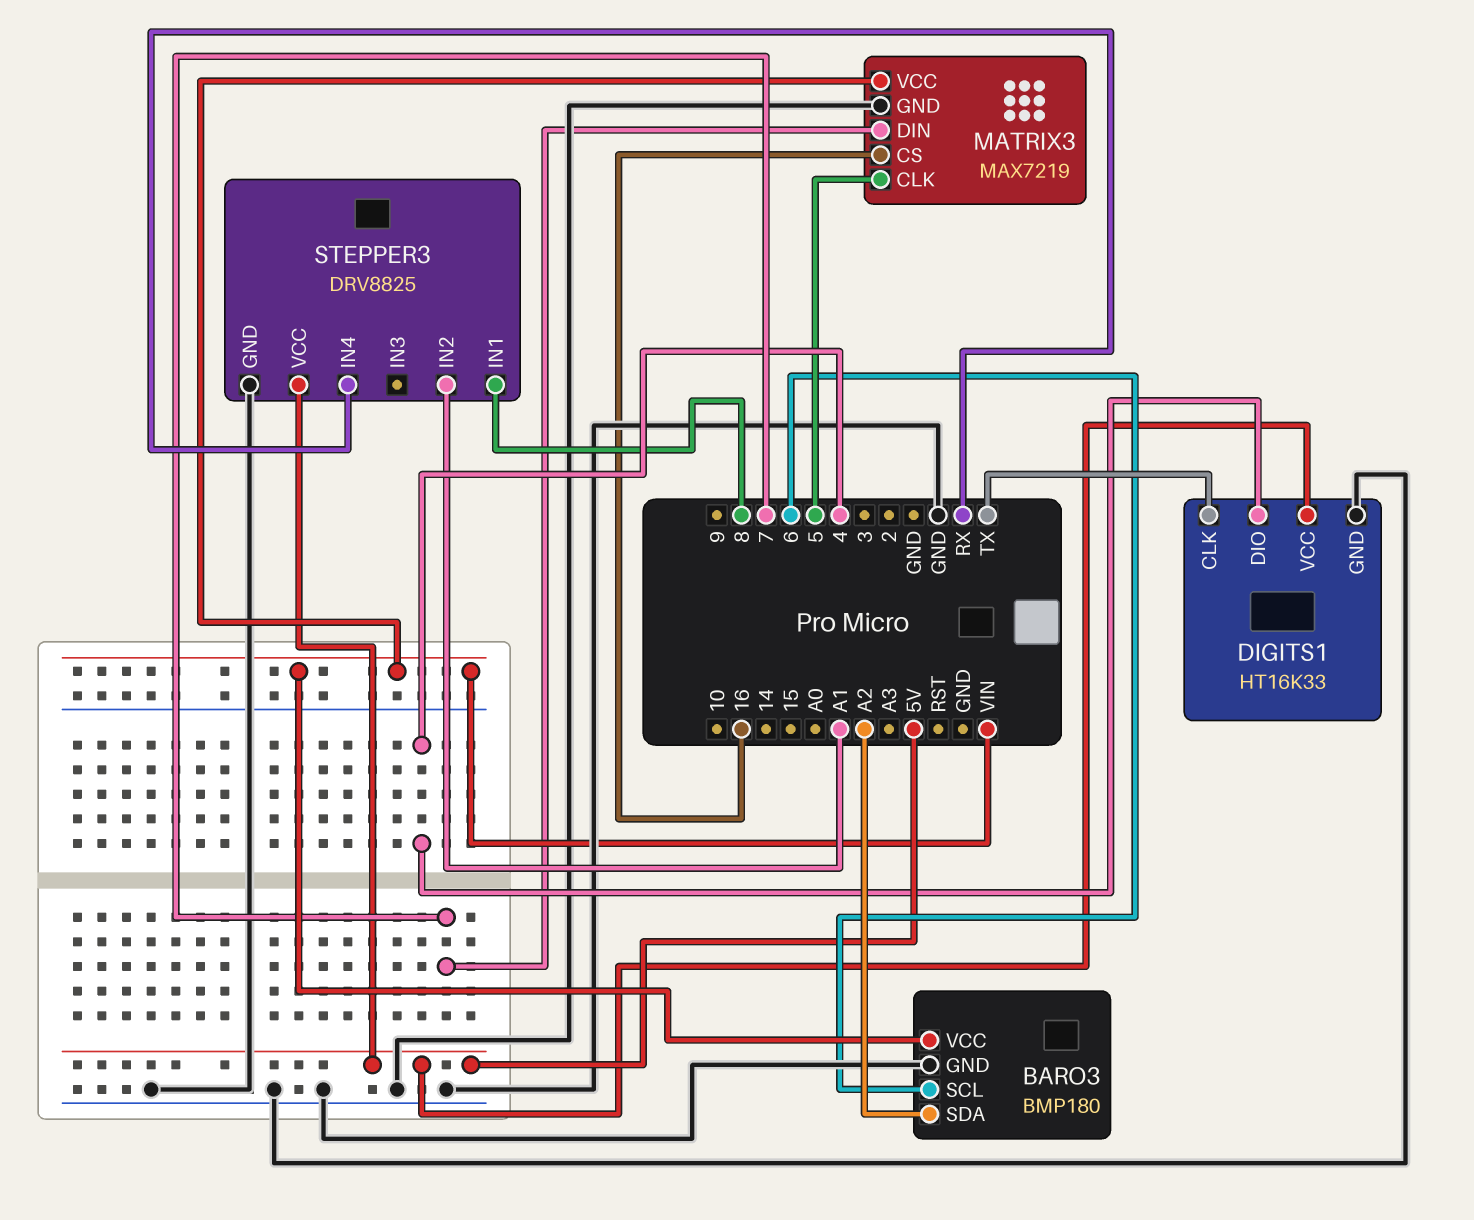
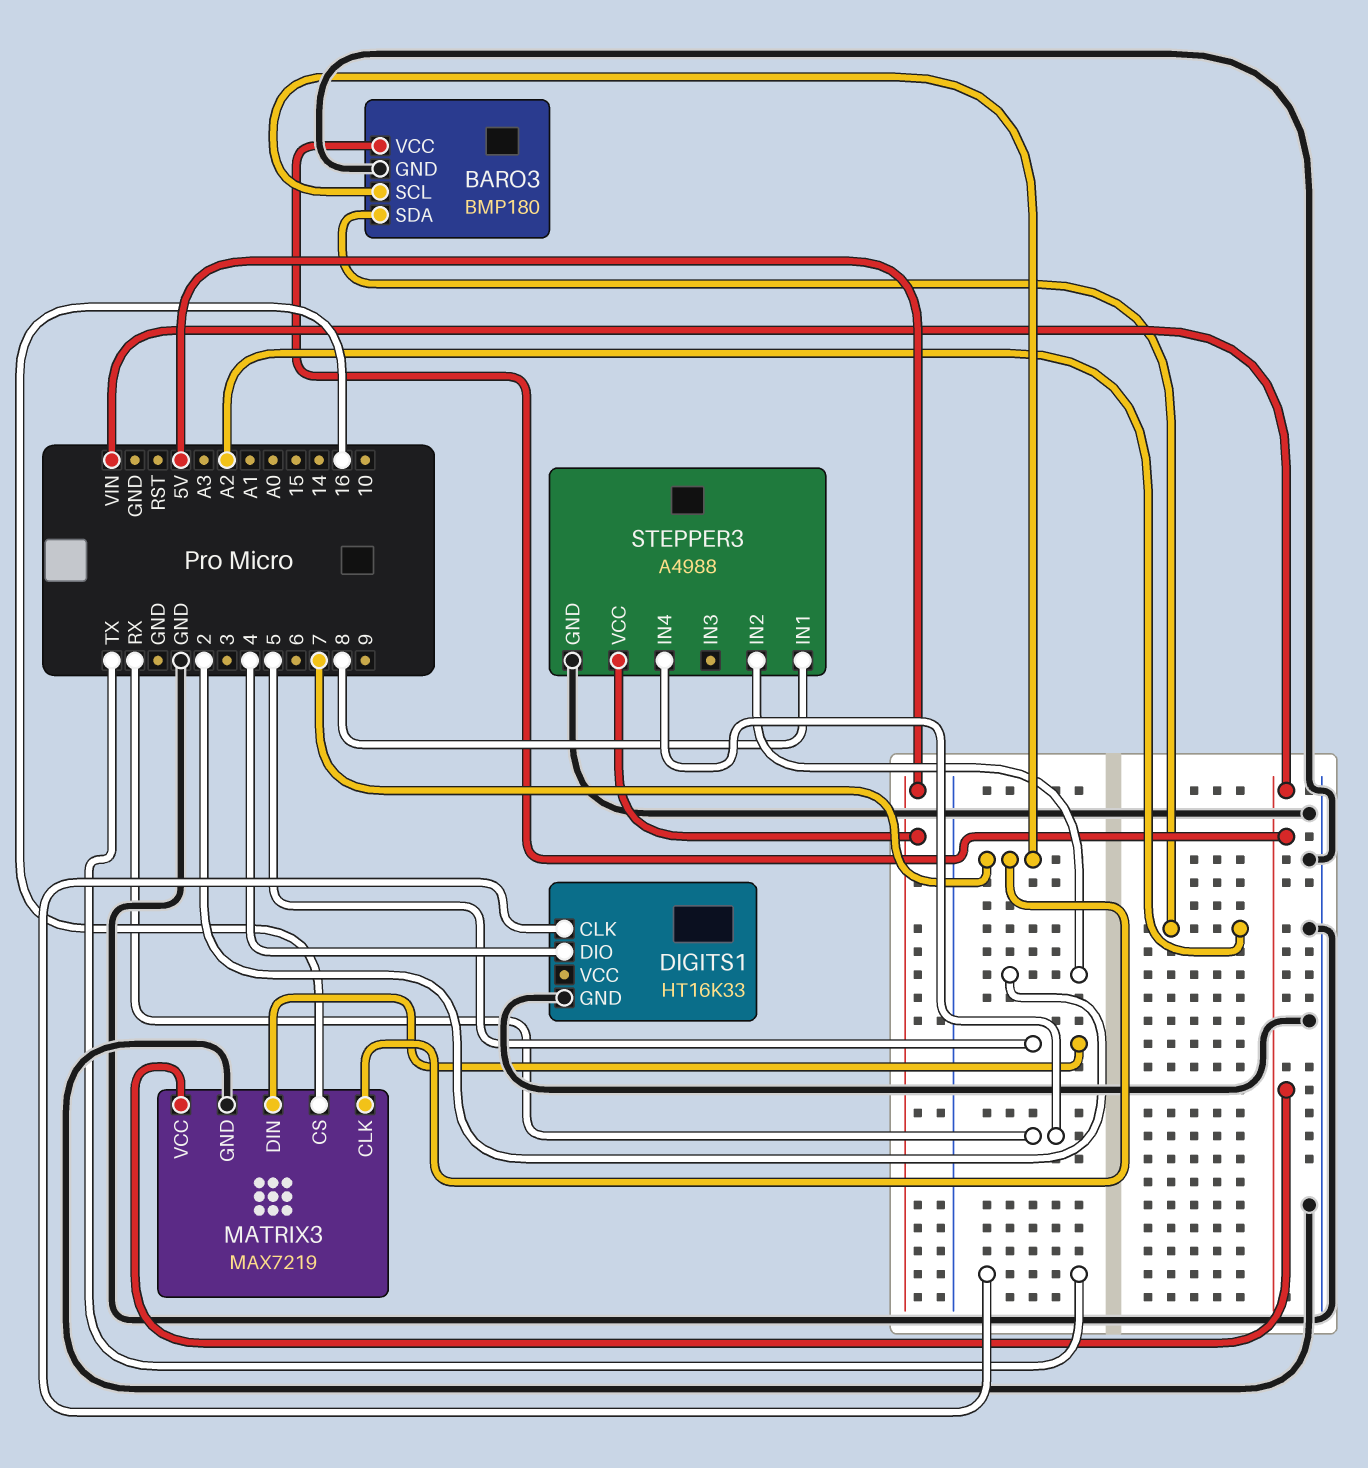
BARO3 pin SCL: 6 -> 7
DIGITS1 pin VCC: 5V -> none
MATRIX3 pin CLK: 5 -> 7
MATRIX3 pin DIN: 7 -> 5
STEPPER3: DRV8825 -> A4988
STEPPER3 pin IN2: A1 -> 2

